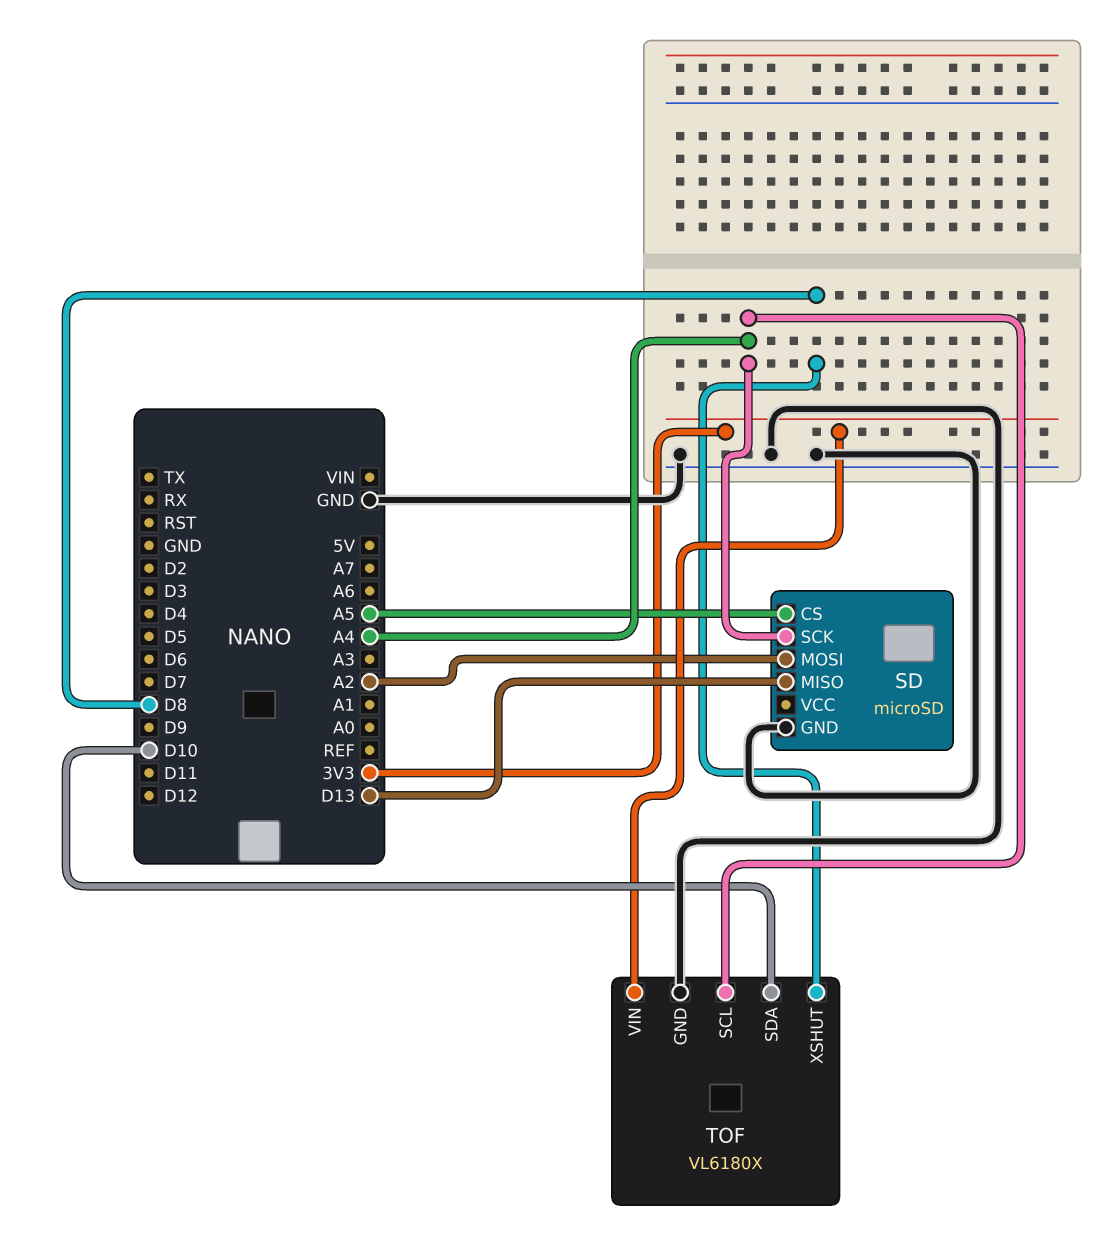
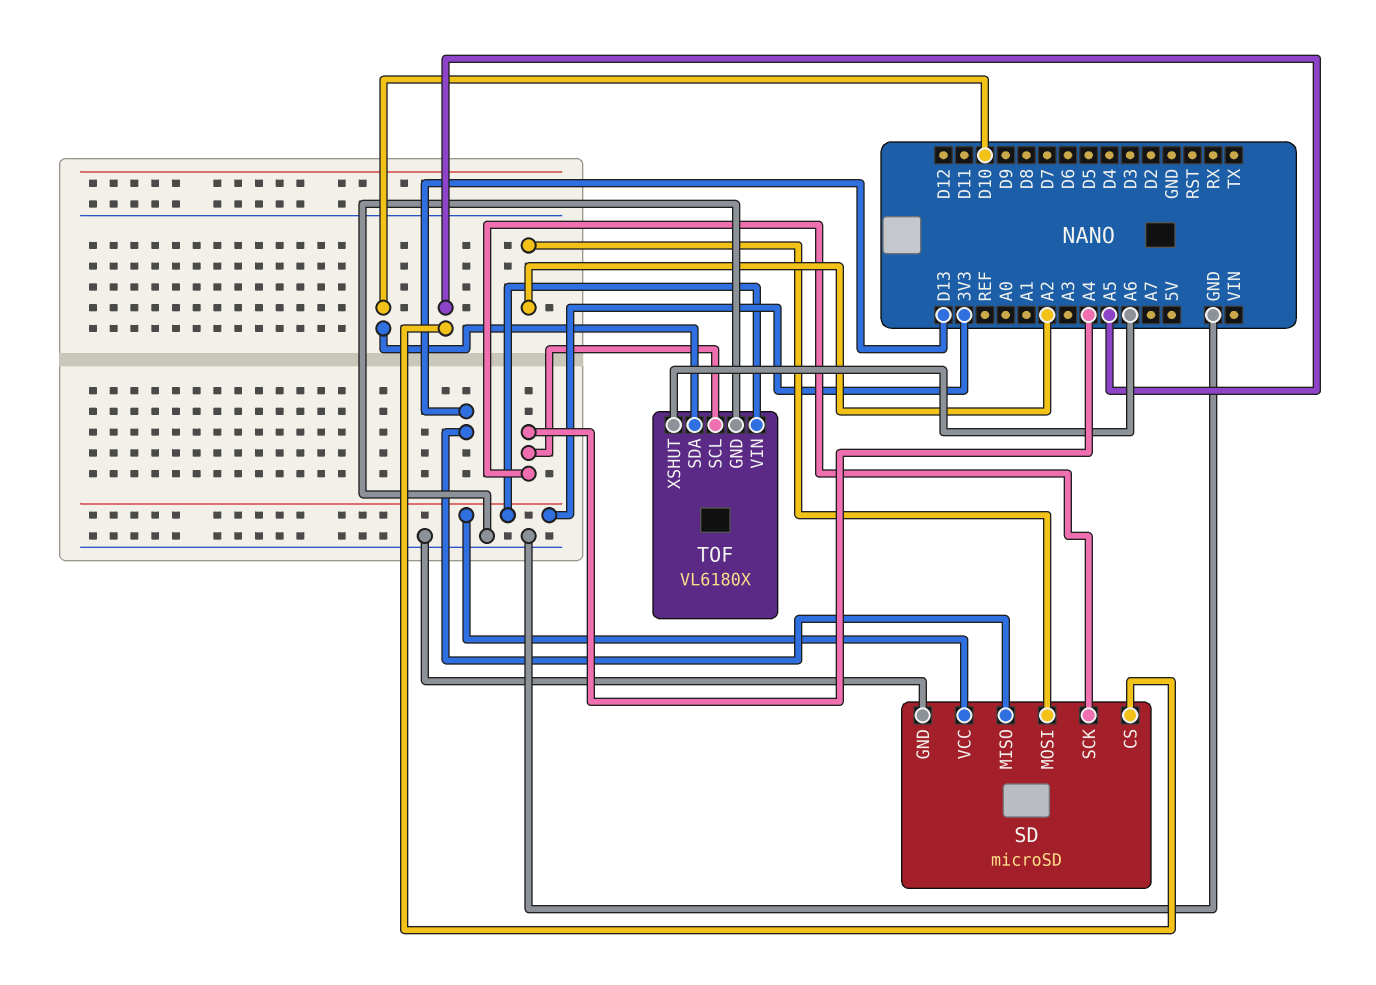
SD pin VCC: none -> 3V3
TOF pin XSHUT: D8 -> A6

